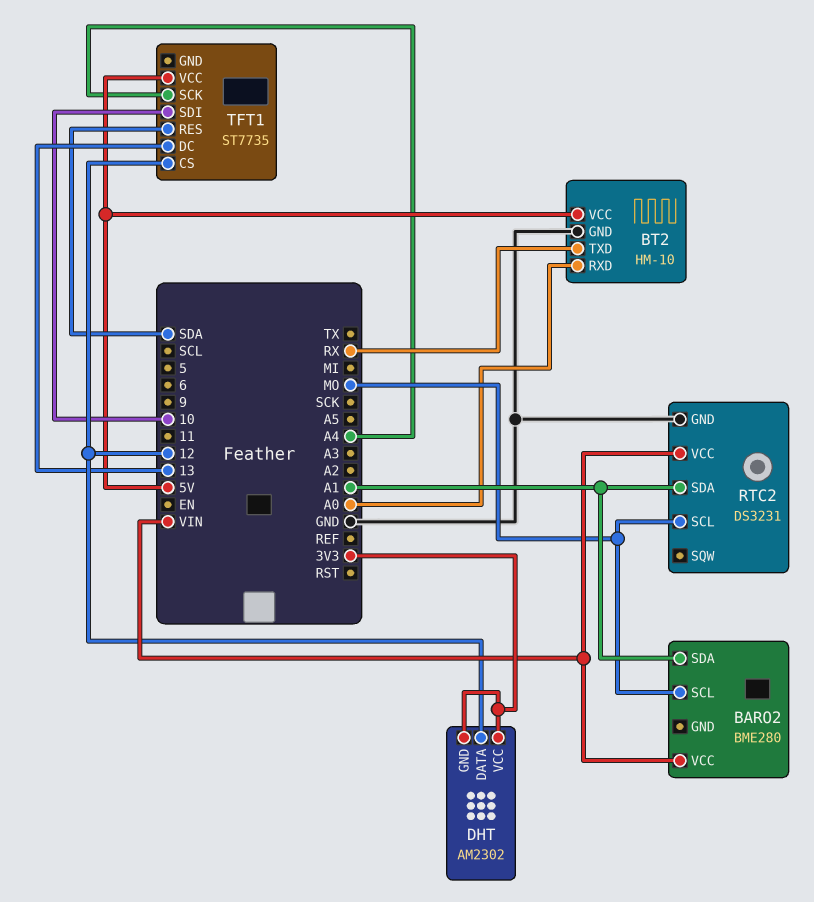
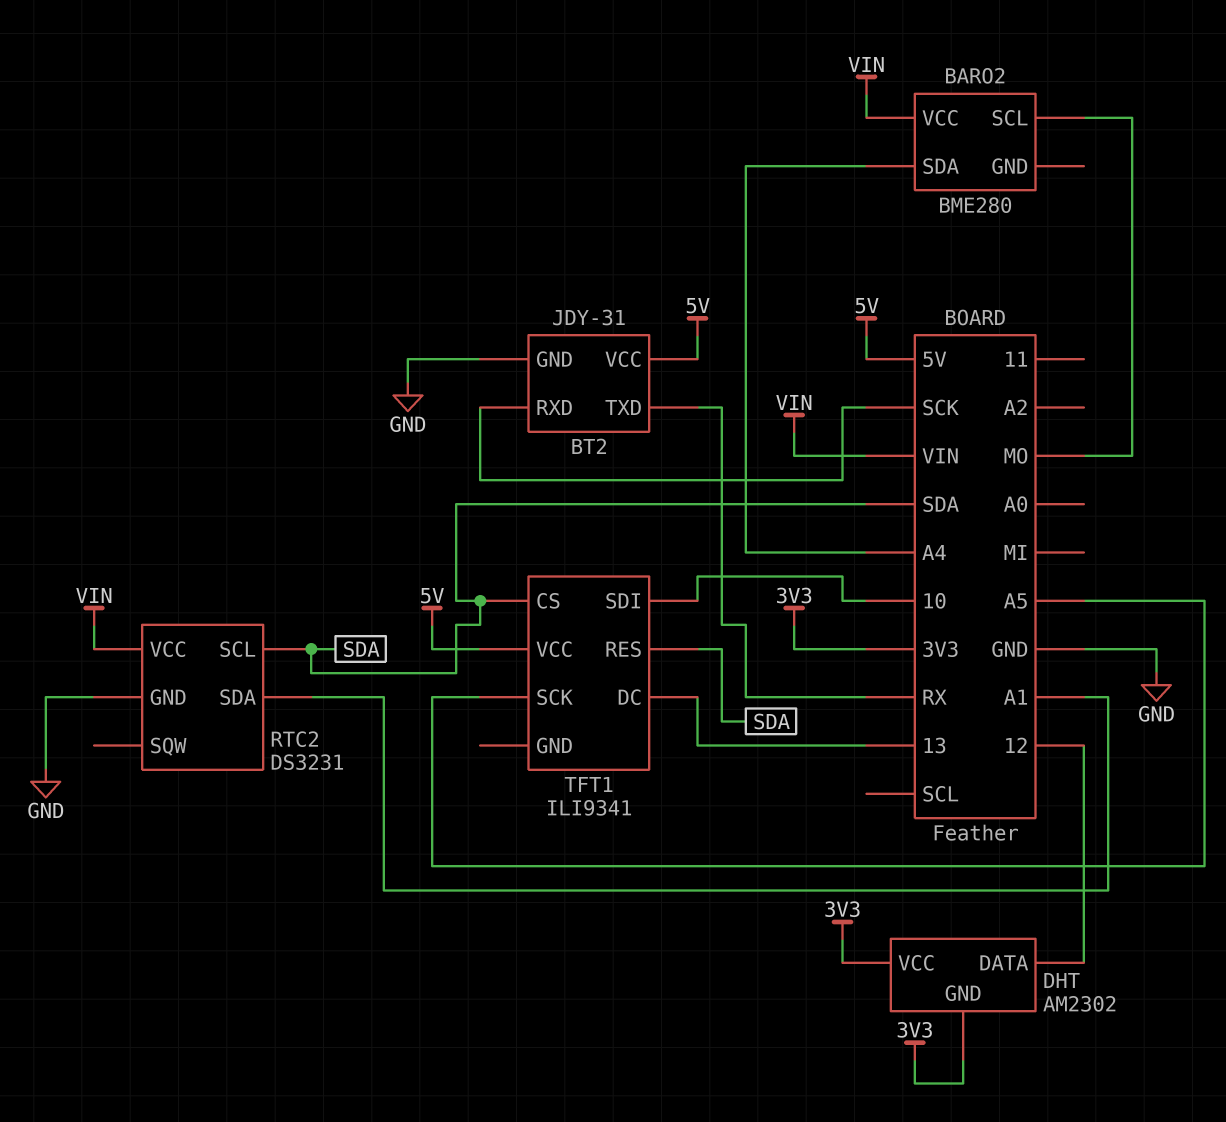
BARO2 pin SDA: A1 -> A4
BT2: HM-10 -> JDY-31
BT2 pin RXD: A0 -> SCK
RTC2 pin SCL: MO -> SDA
TFT1: ST7735 -> ILI9341
TFT1 pin CS: 12 -> SDA
TFT1 pin SCK: A4 -> A5

